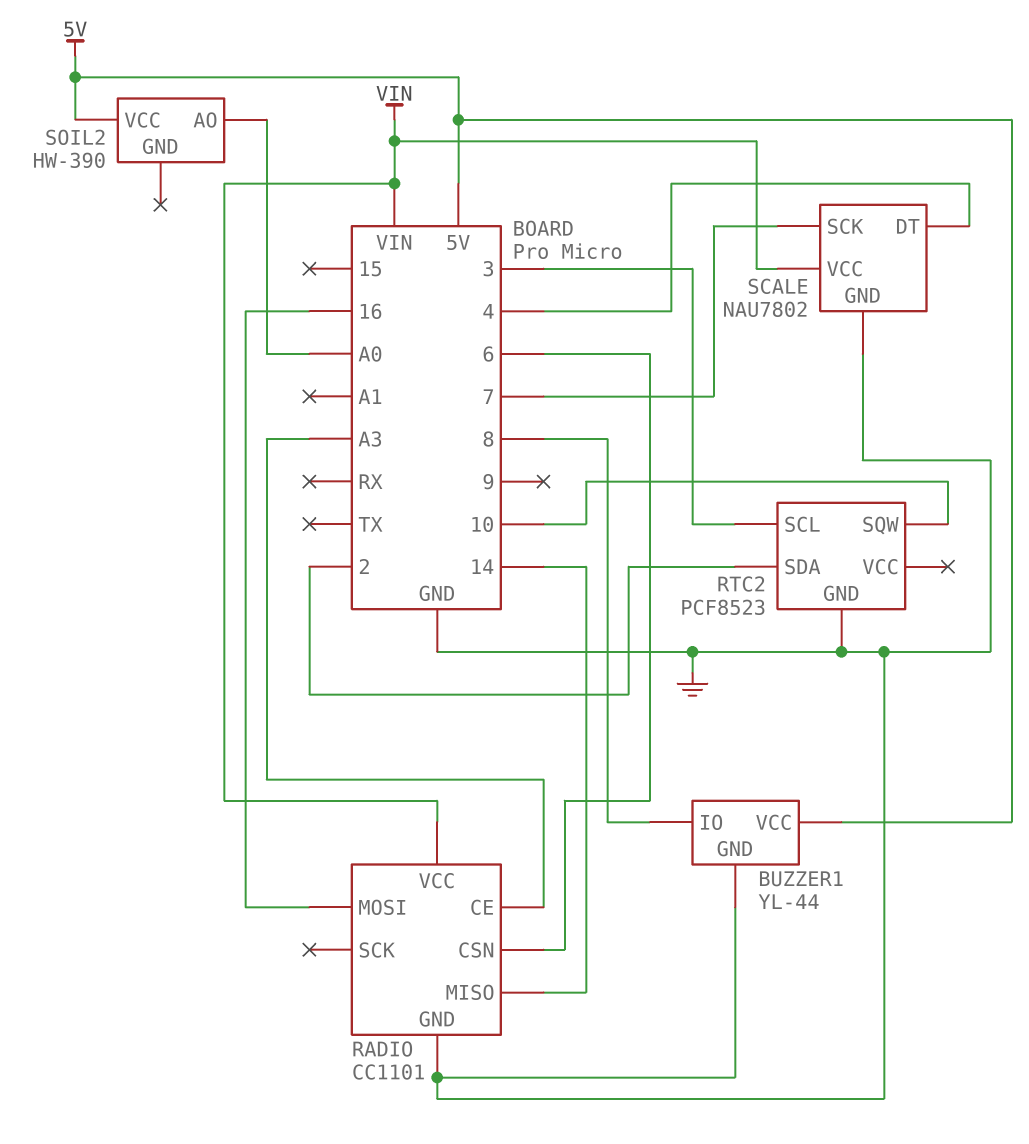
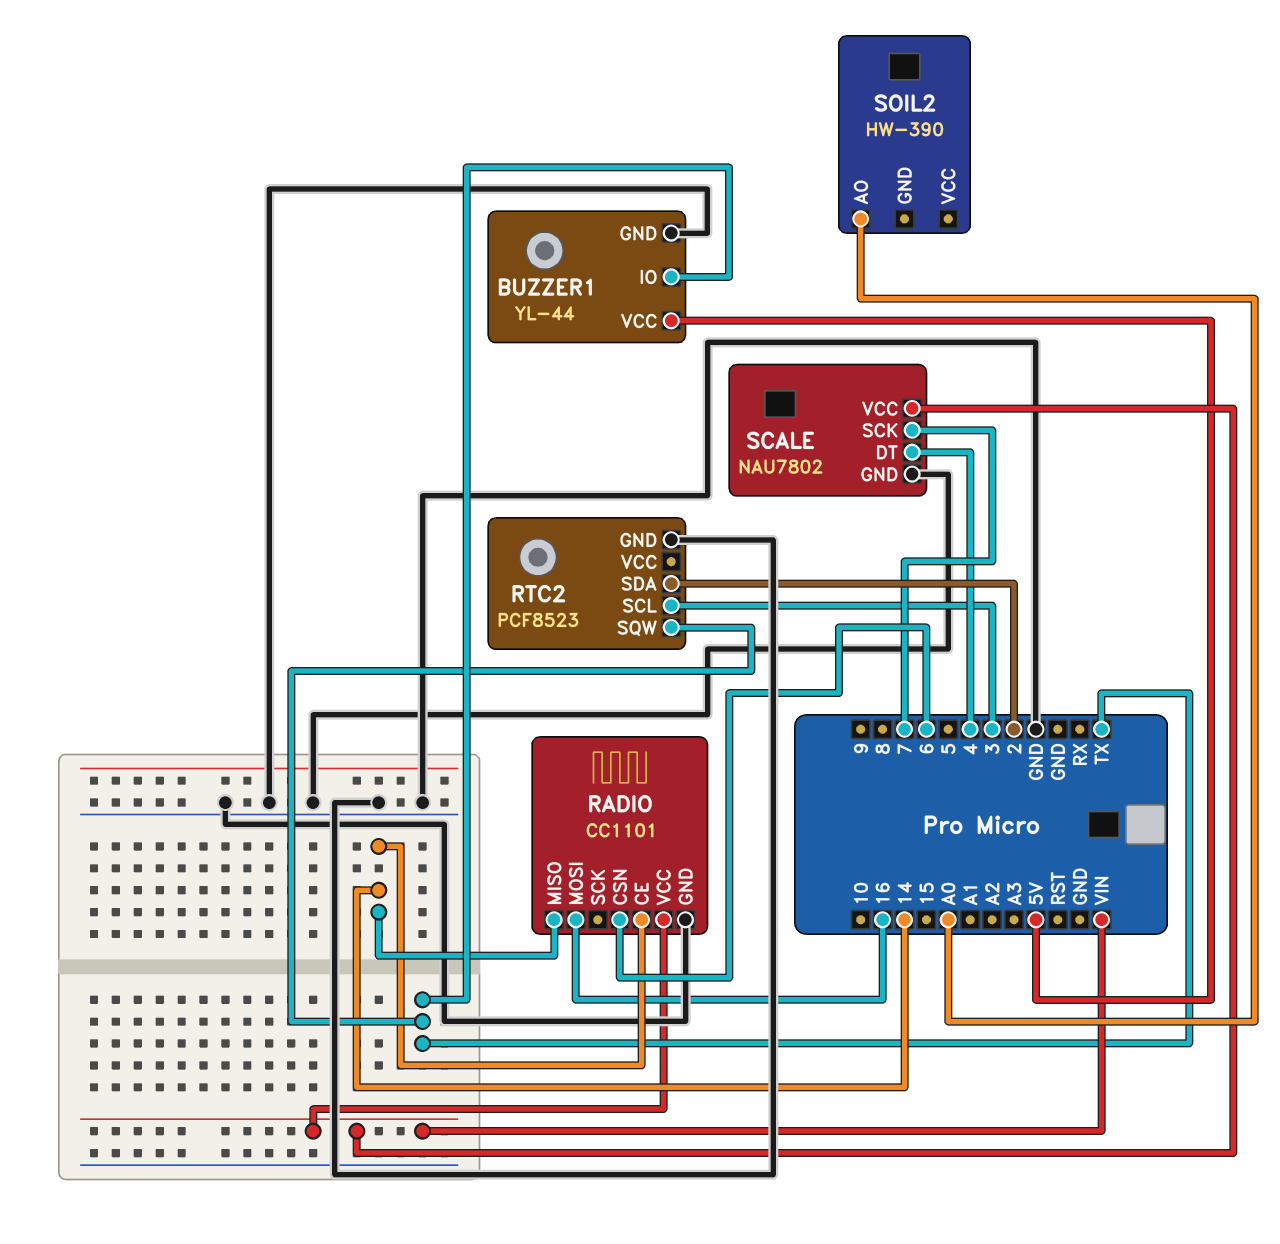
BUZZER1 pin IO: 8 -> TX
RADIO pin CE: A3 -> 14
RTC2 pin SQW: 10 -> TX
SOIL2 pin VCC: 5V -> none

